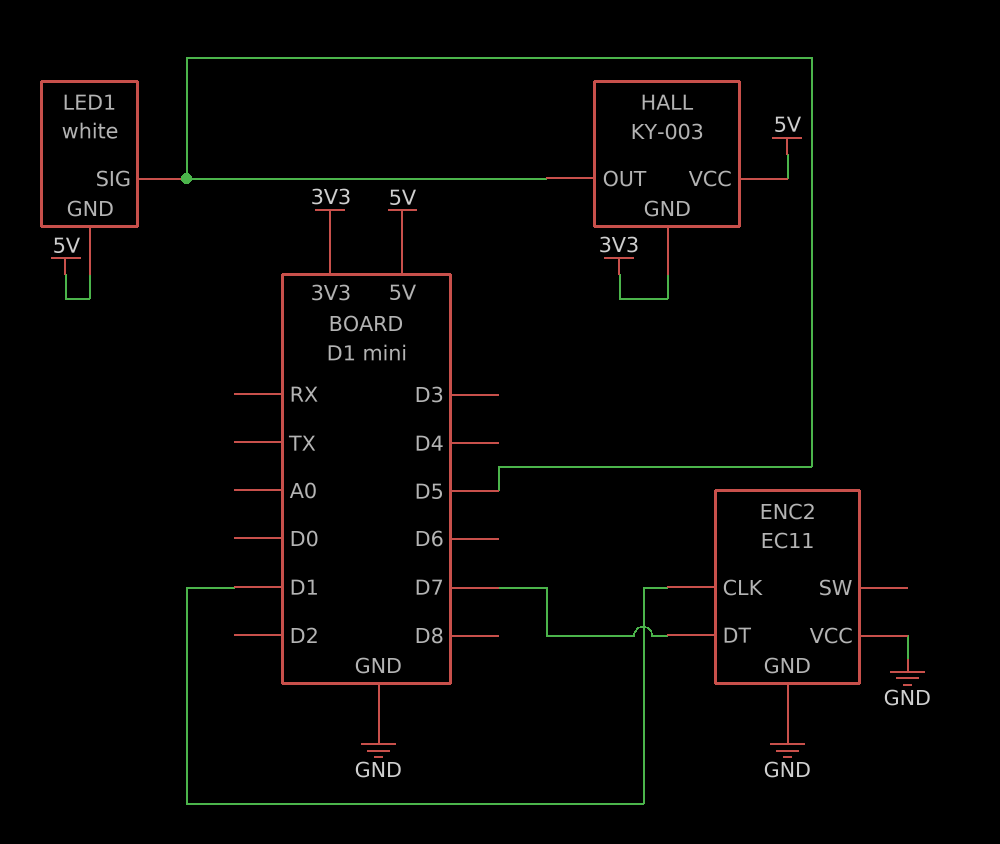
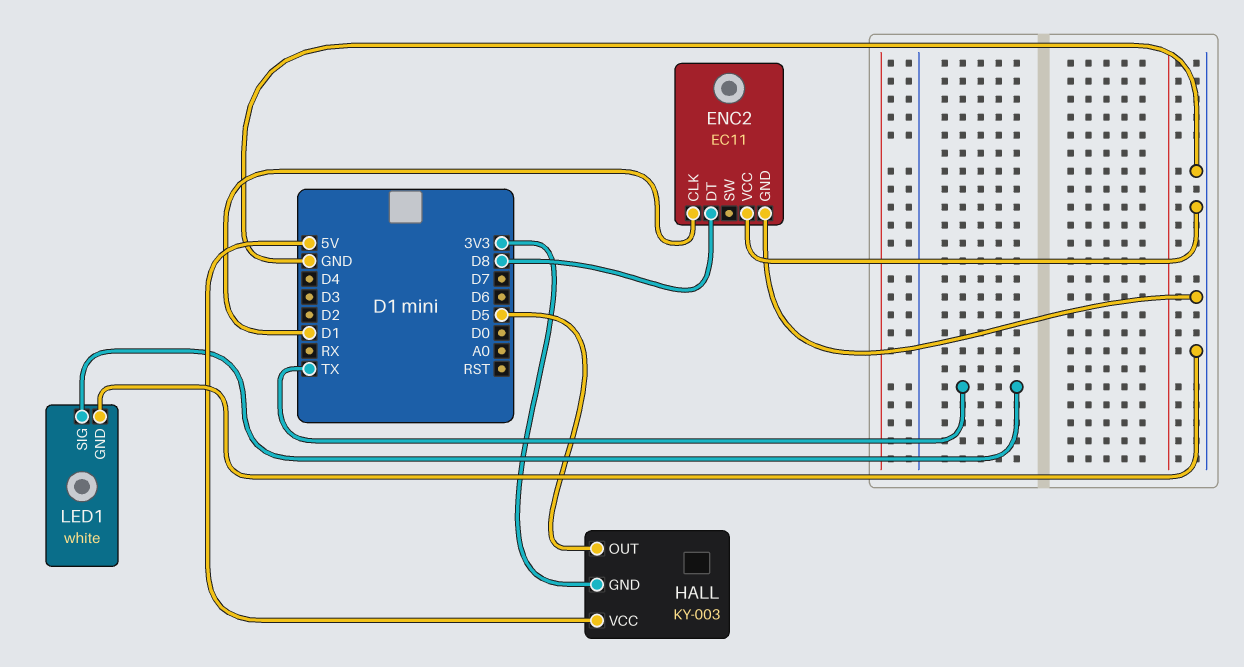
ENC2 pin DT: D7 -> D8
LED1 pin GND: 5V -> GND
LED1 pin SIG: D5 -> TX

